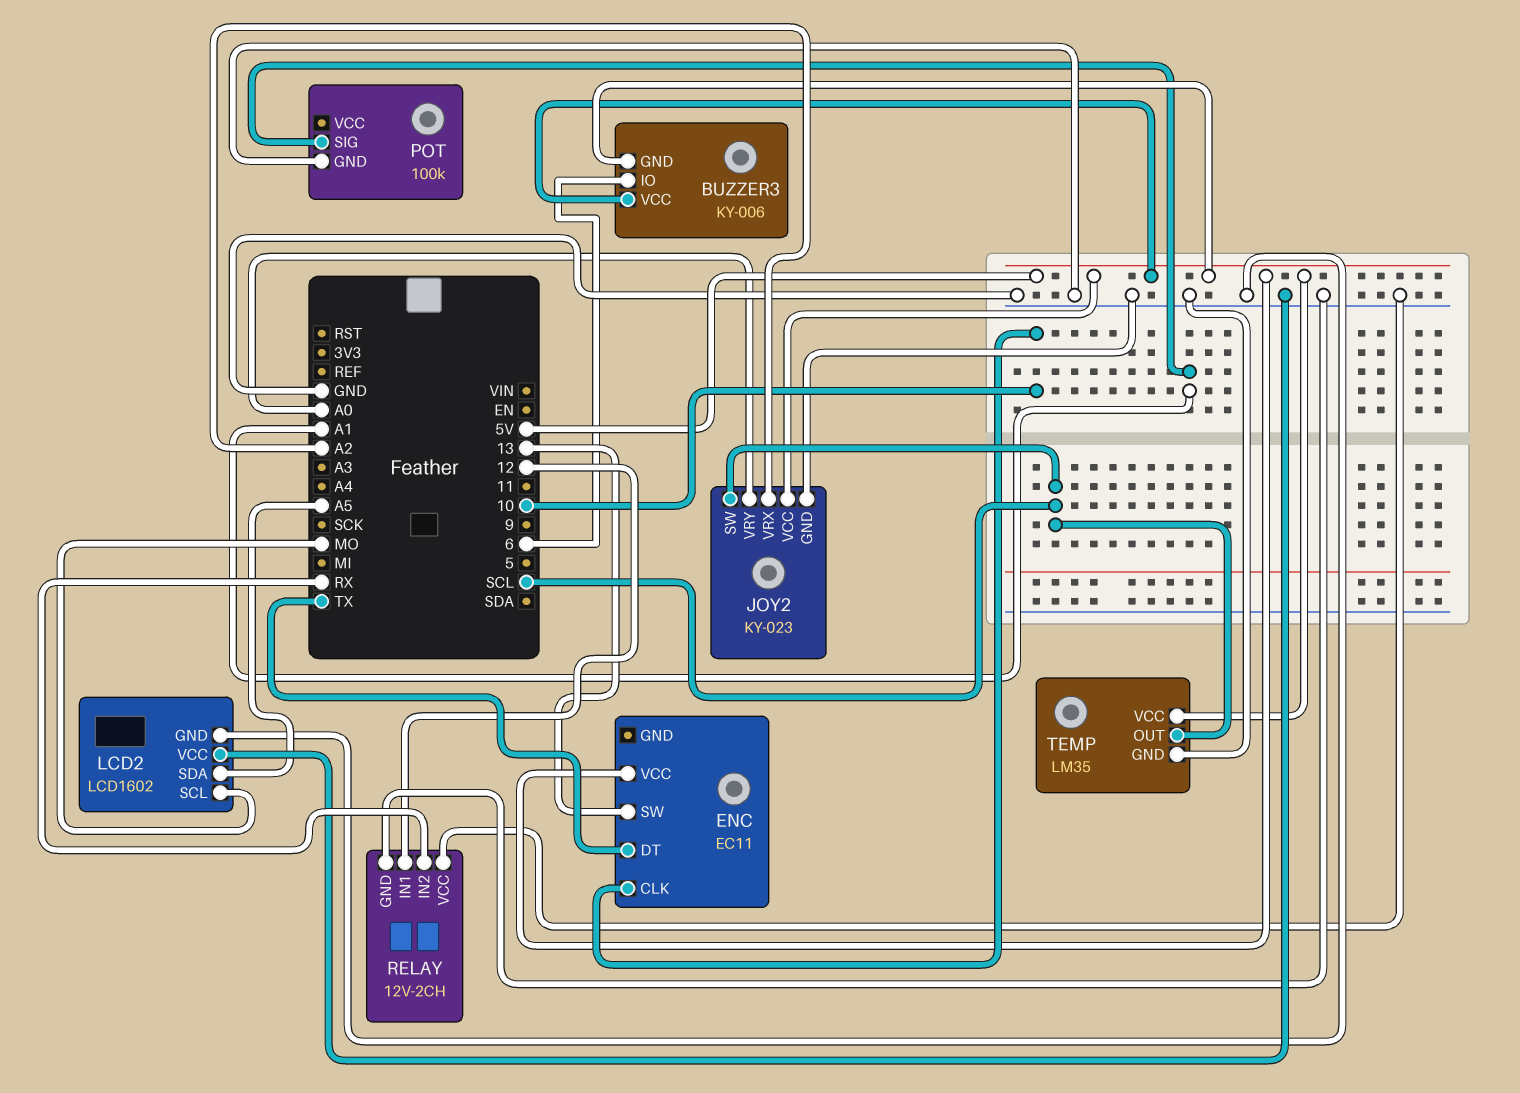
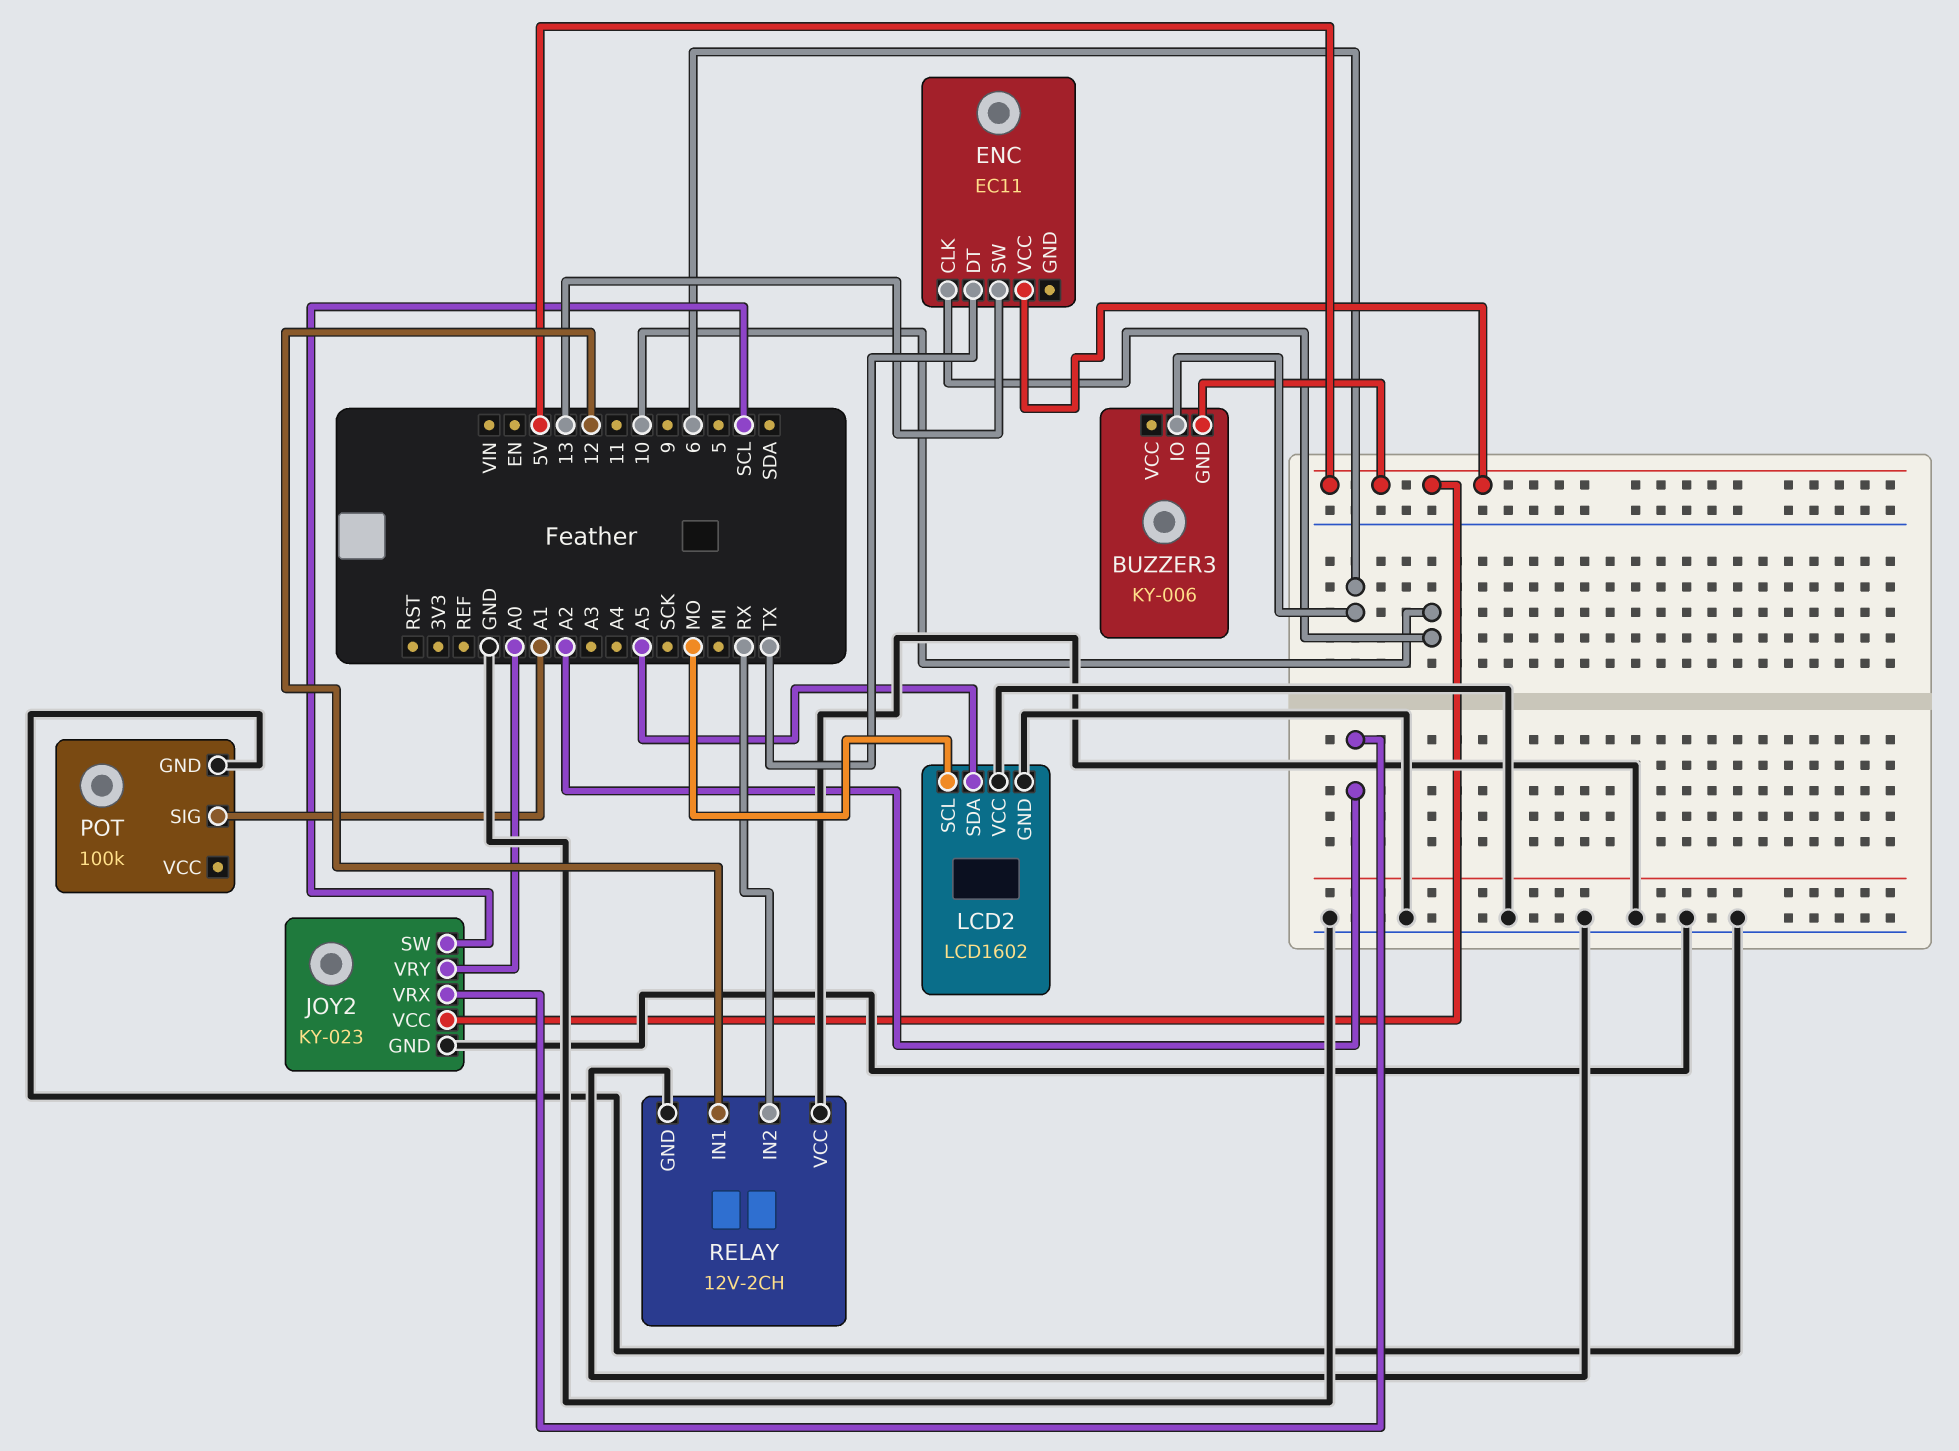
BUZZER3 pin VCC: 5V -> none
TEMP: LM35 -> none
TEMP pin GND: GND -> none
TEMP pin OUT: SCL -> none
TEMP pin VCC: 5V -> none

